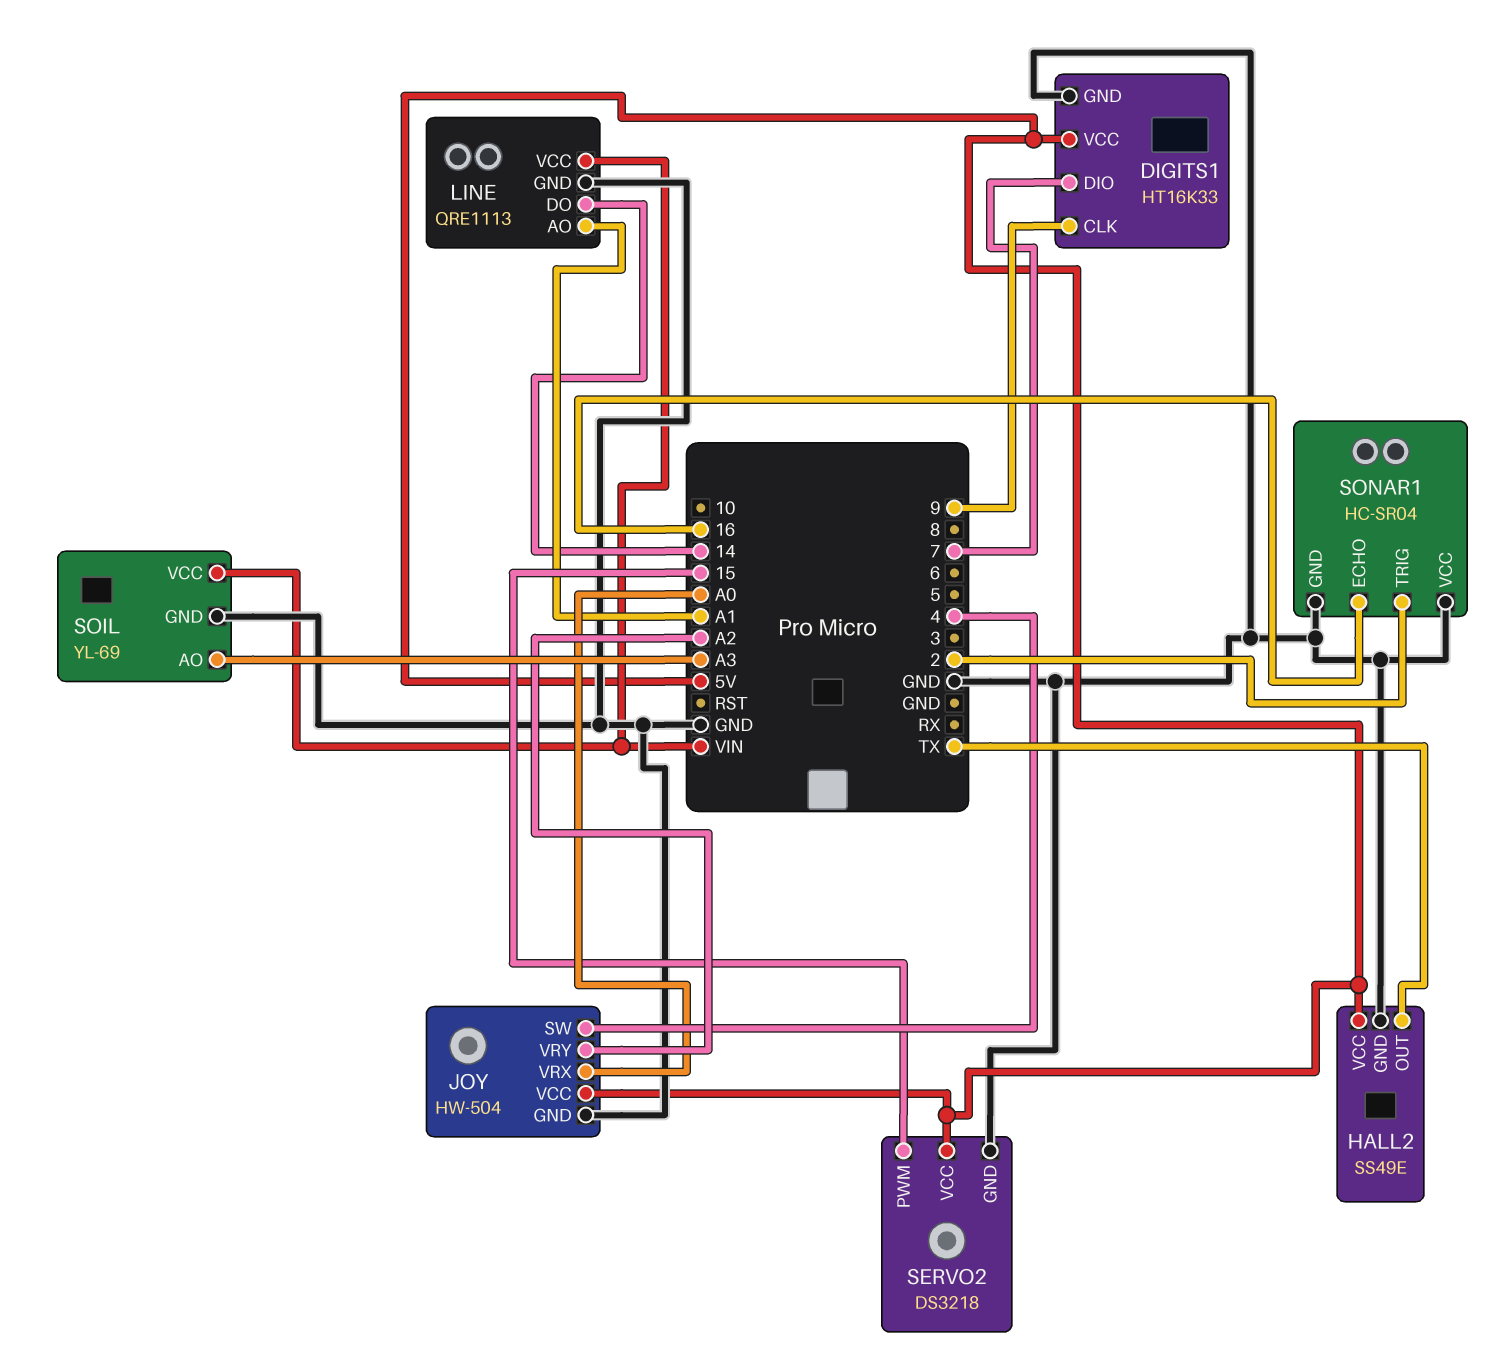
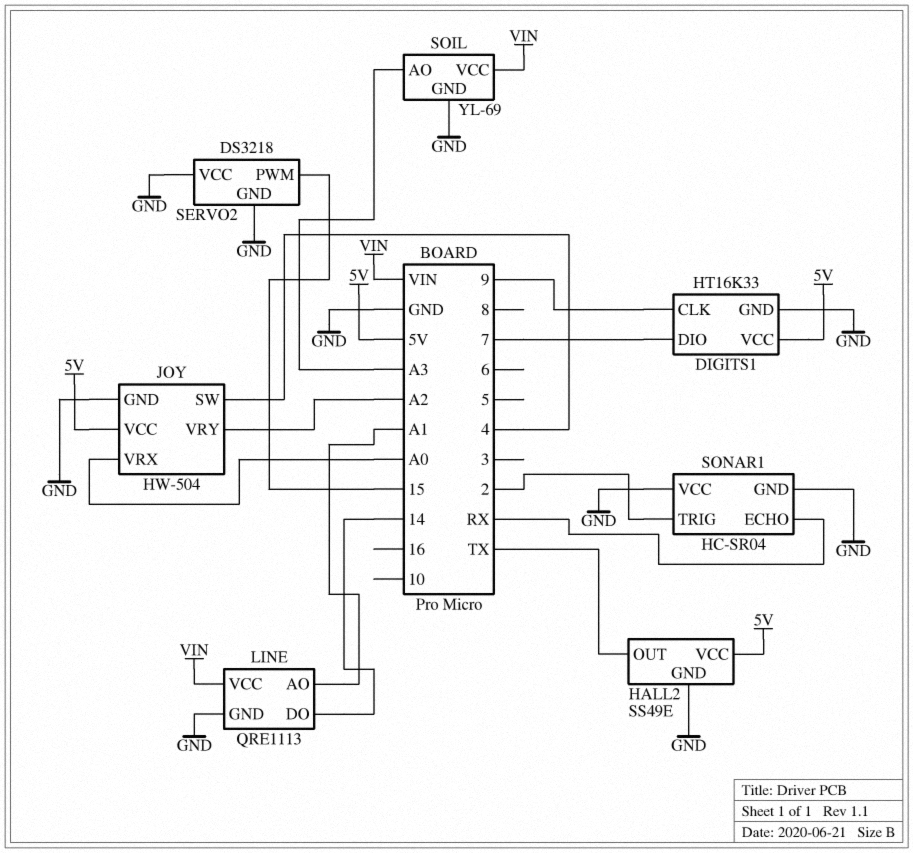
SERVO2 pin VCC: 5V -> GND
SONAR1 pin ECHO: 16 -> RX

